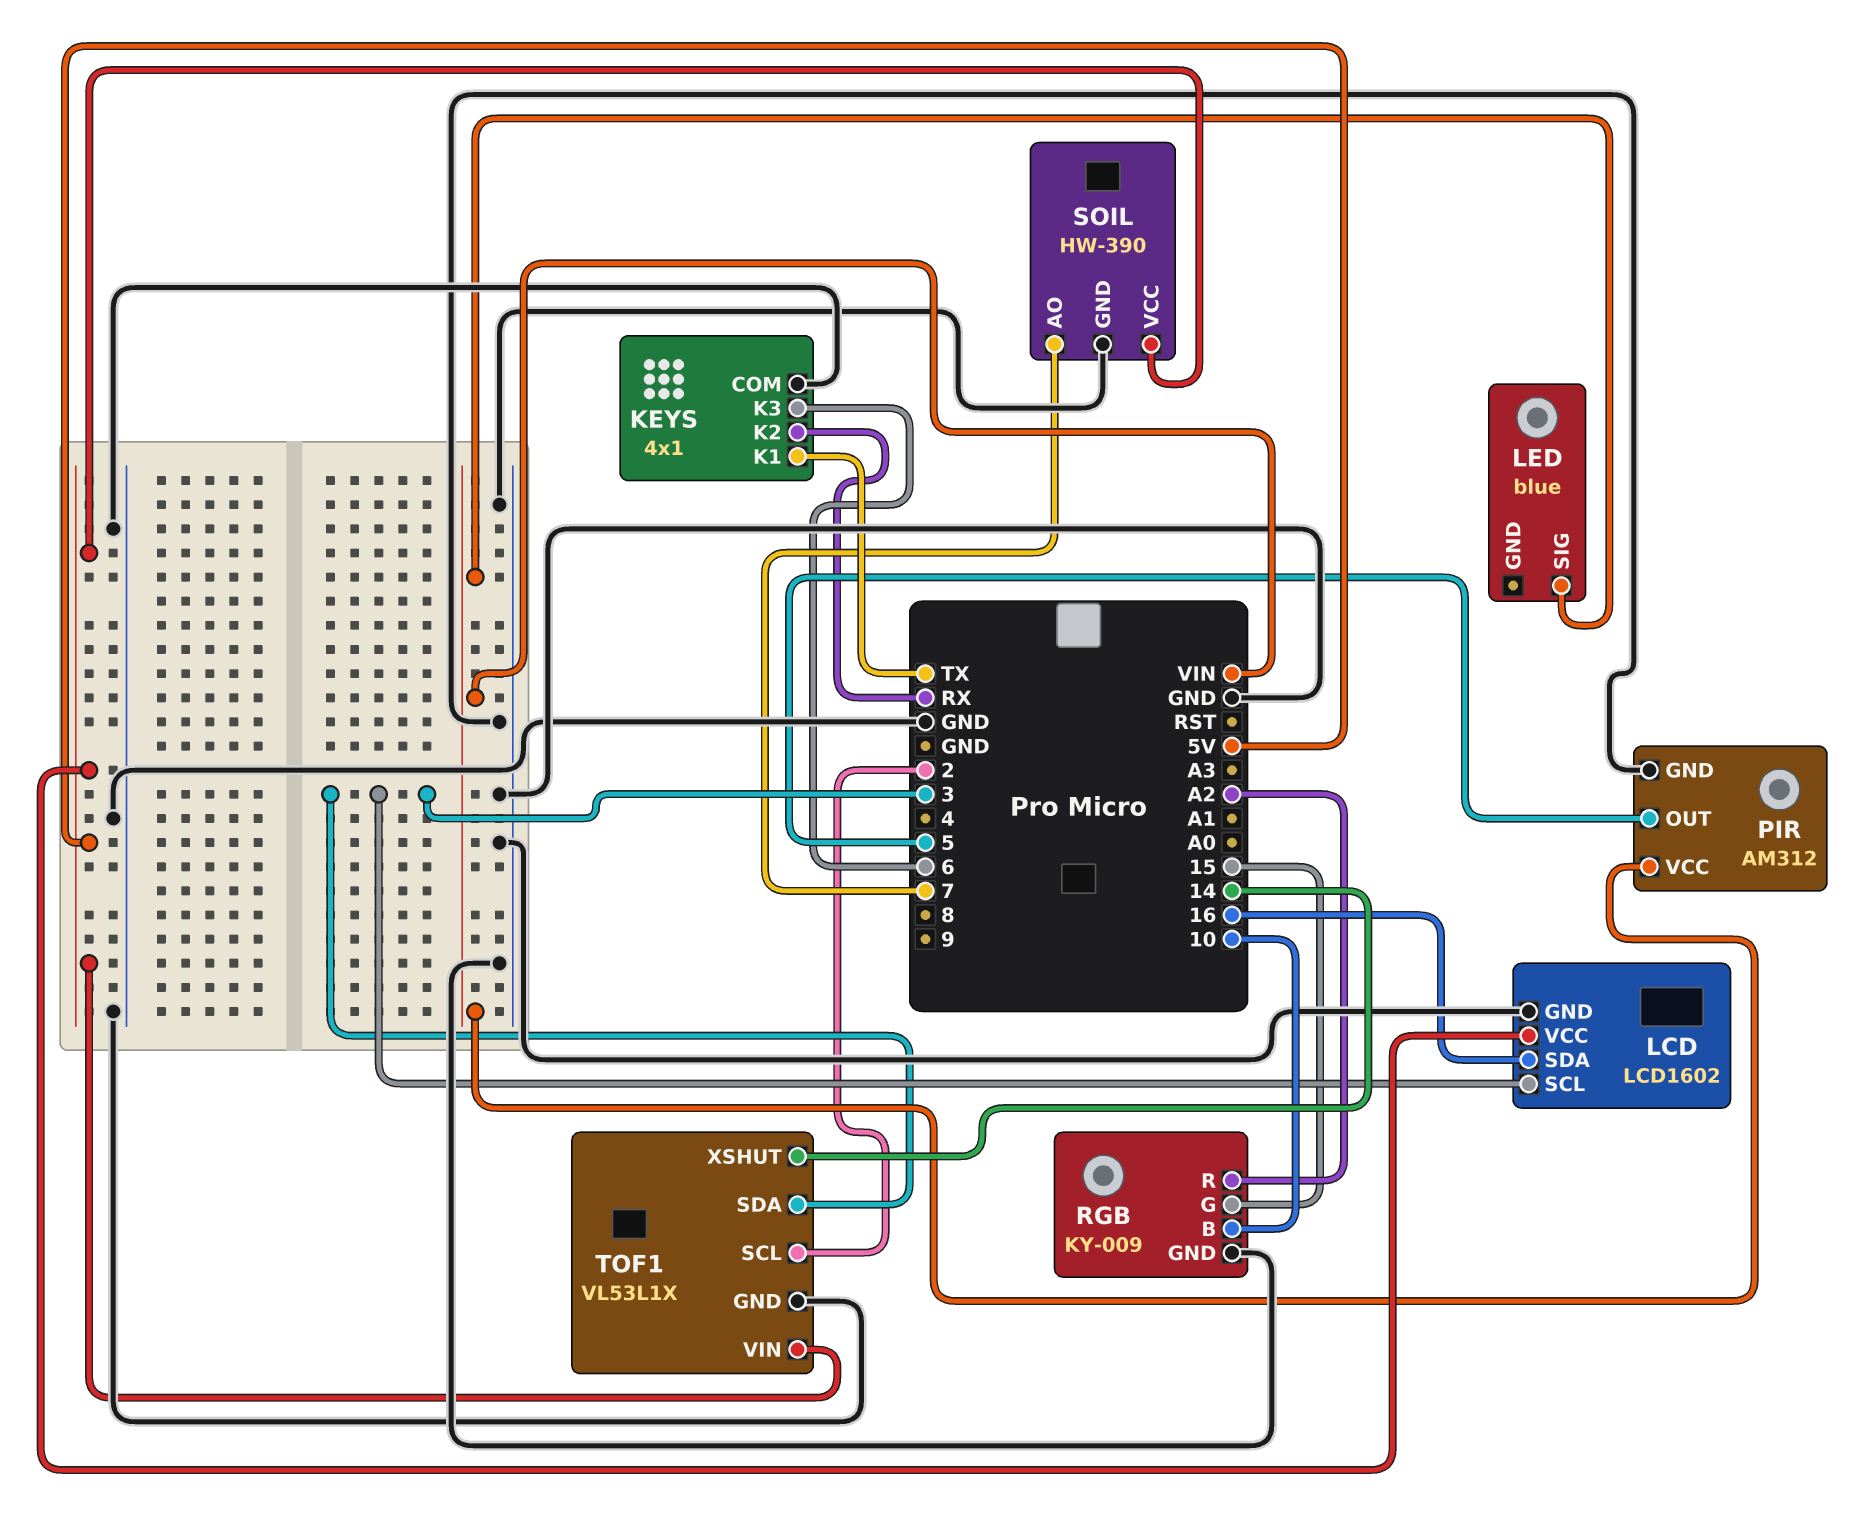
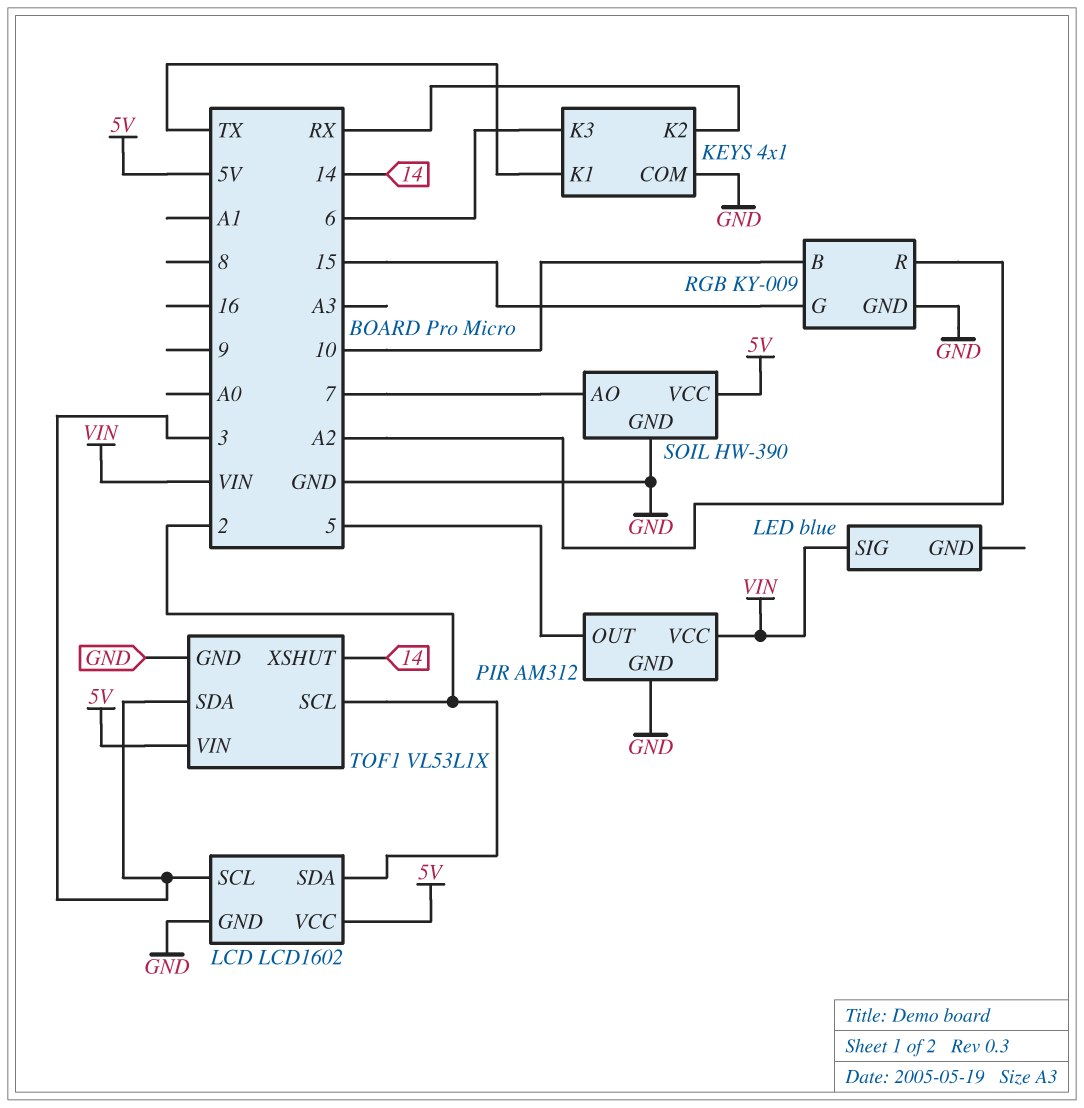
LCD pin SDA: 16 -> 2

